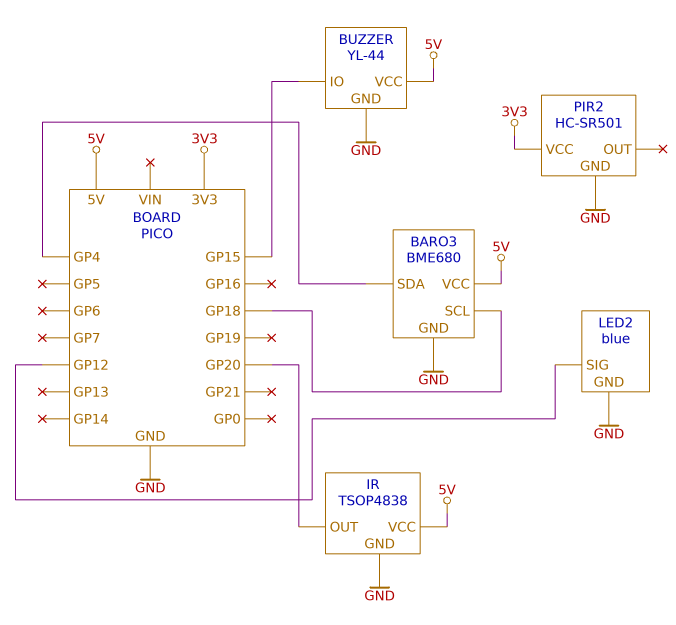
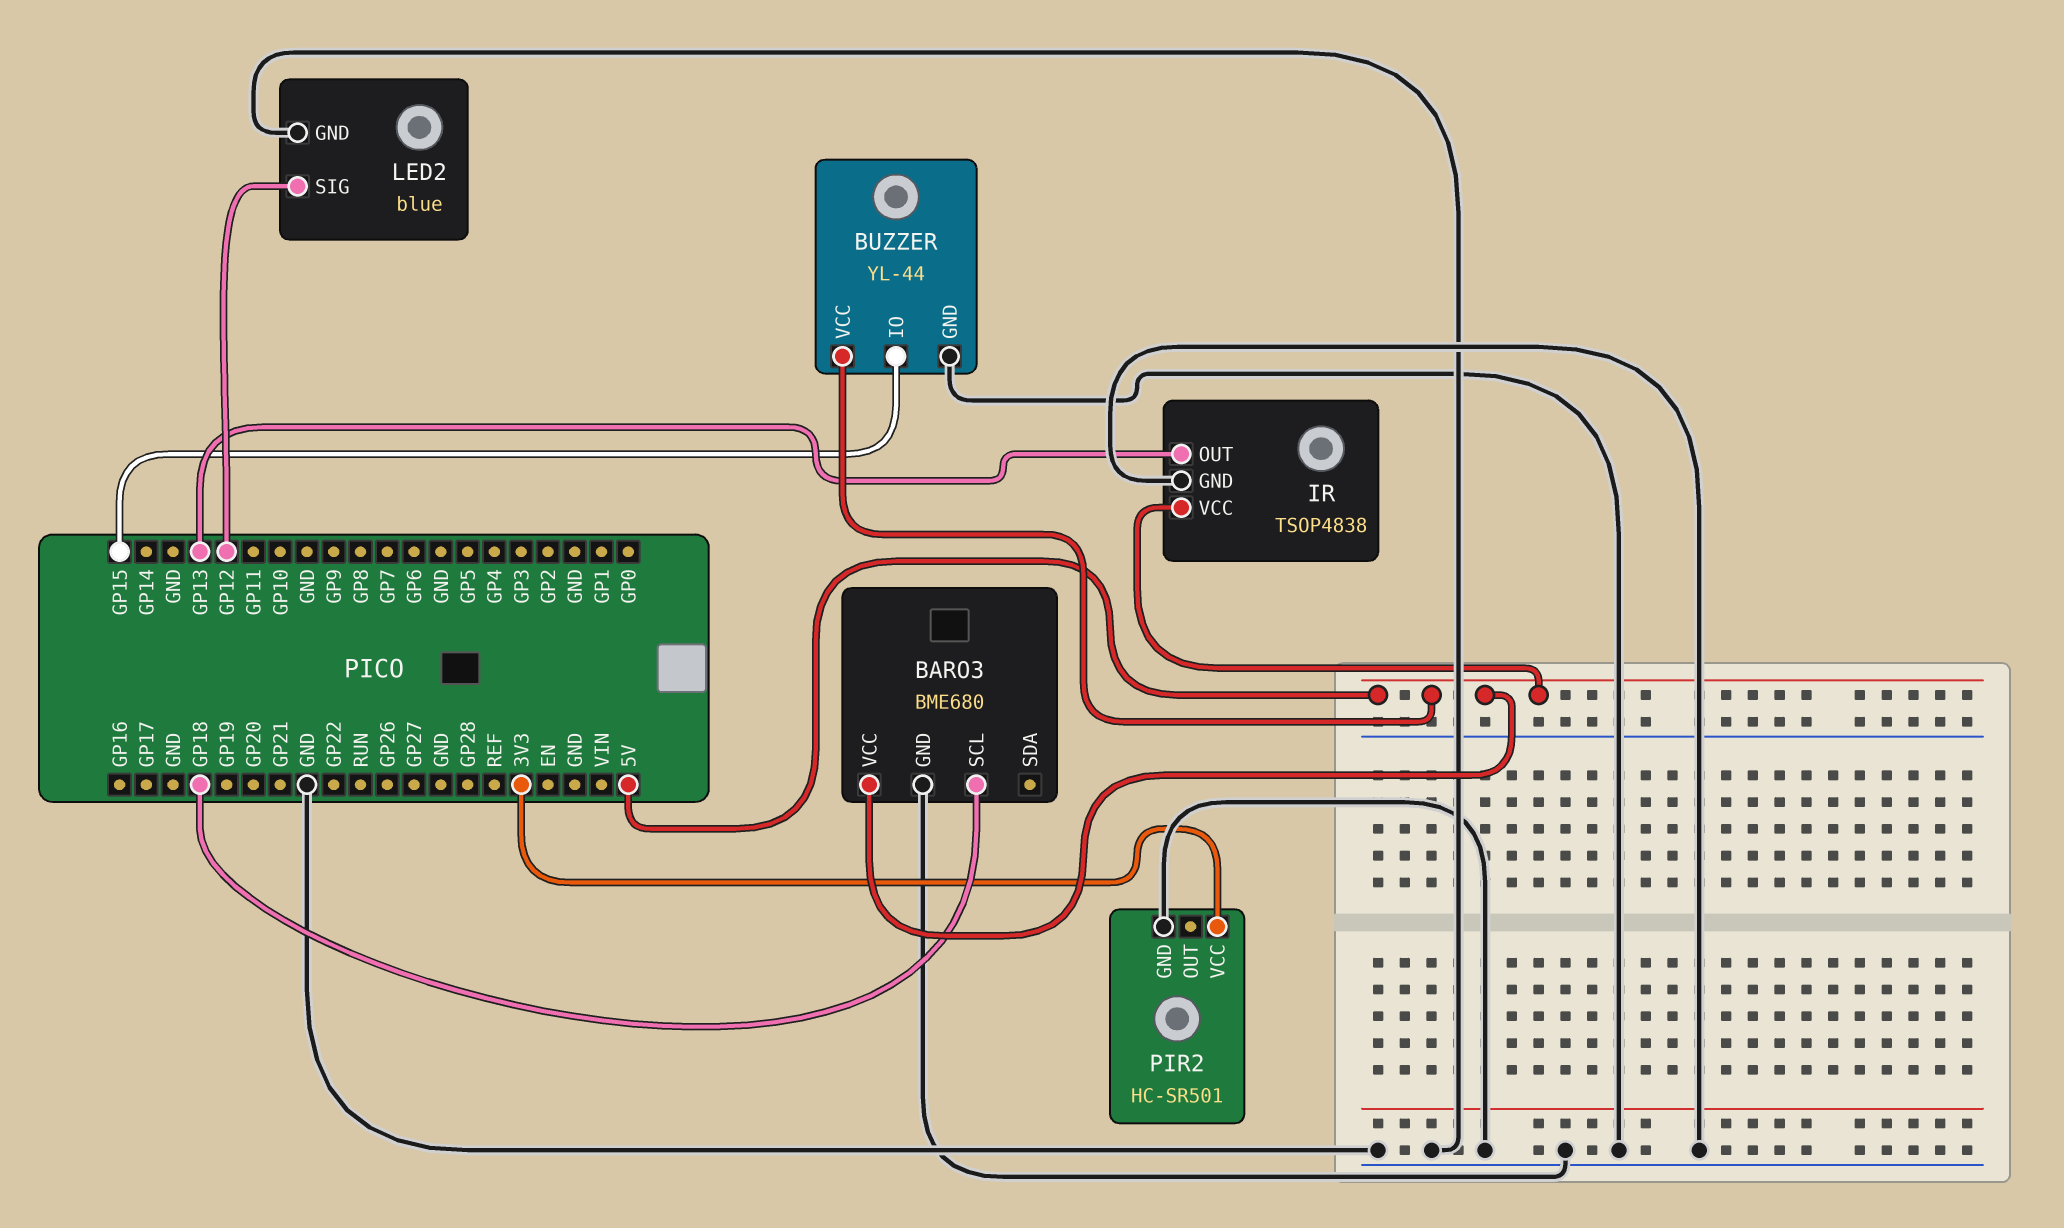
BARO3 pin SDA: GP4 -> none
IR pin OUT: GP20 -> GP13

